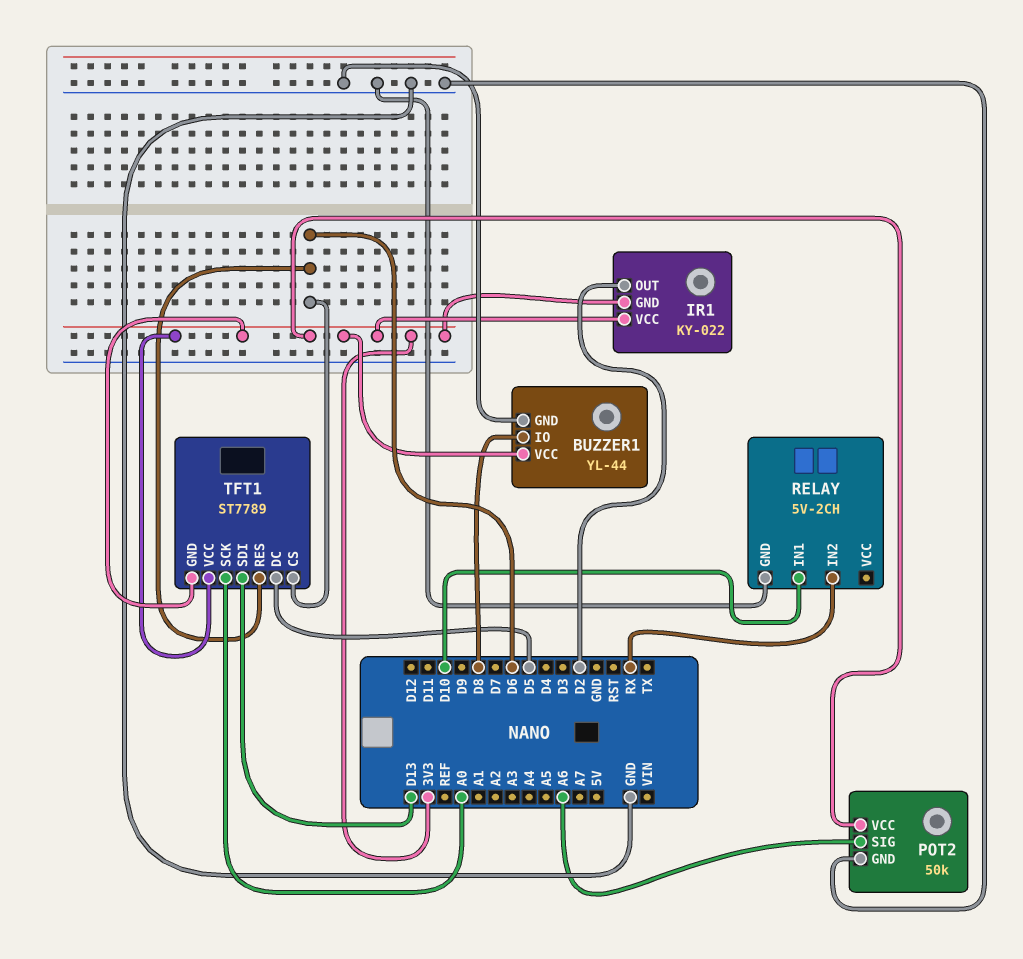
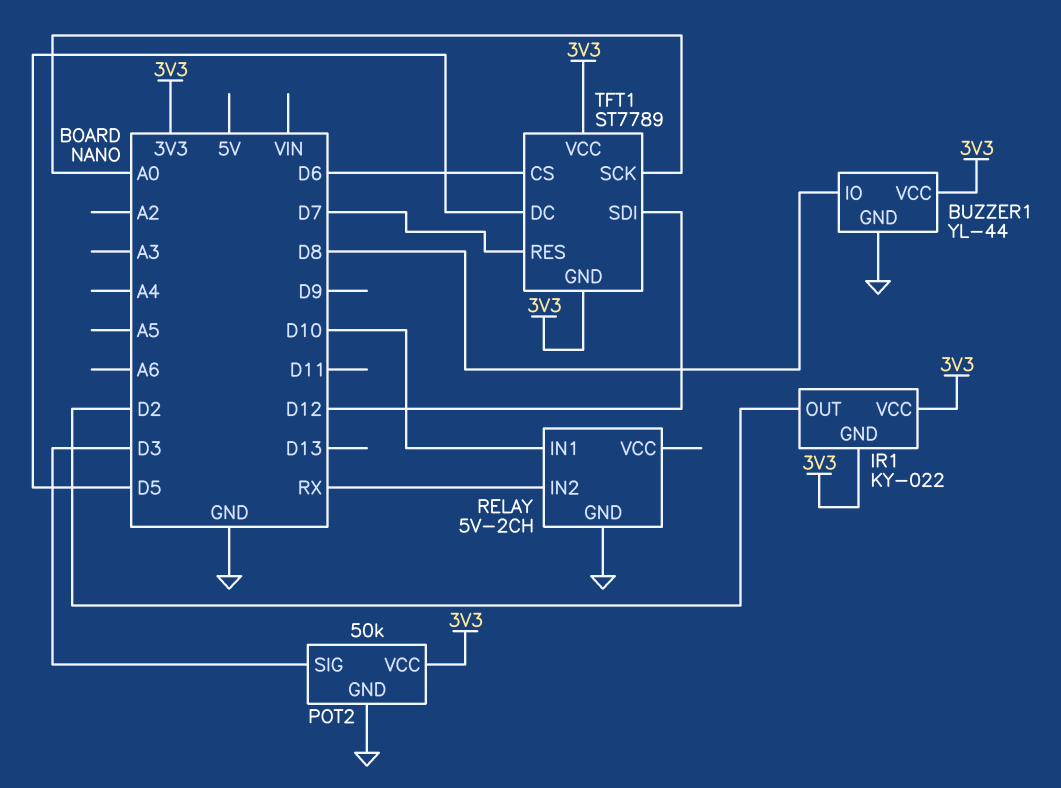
POT2 pin SIG: A6 -> D3
TFT1 pin RES: D6 -> D7
TFT1 pin SDI: D13 -> D12

